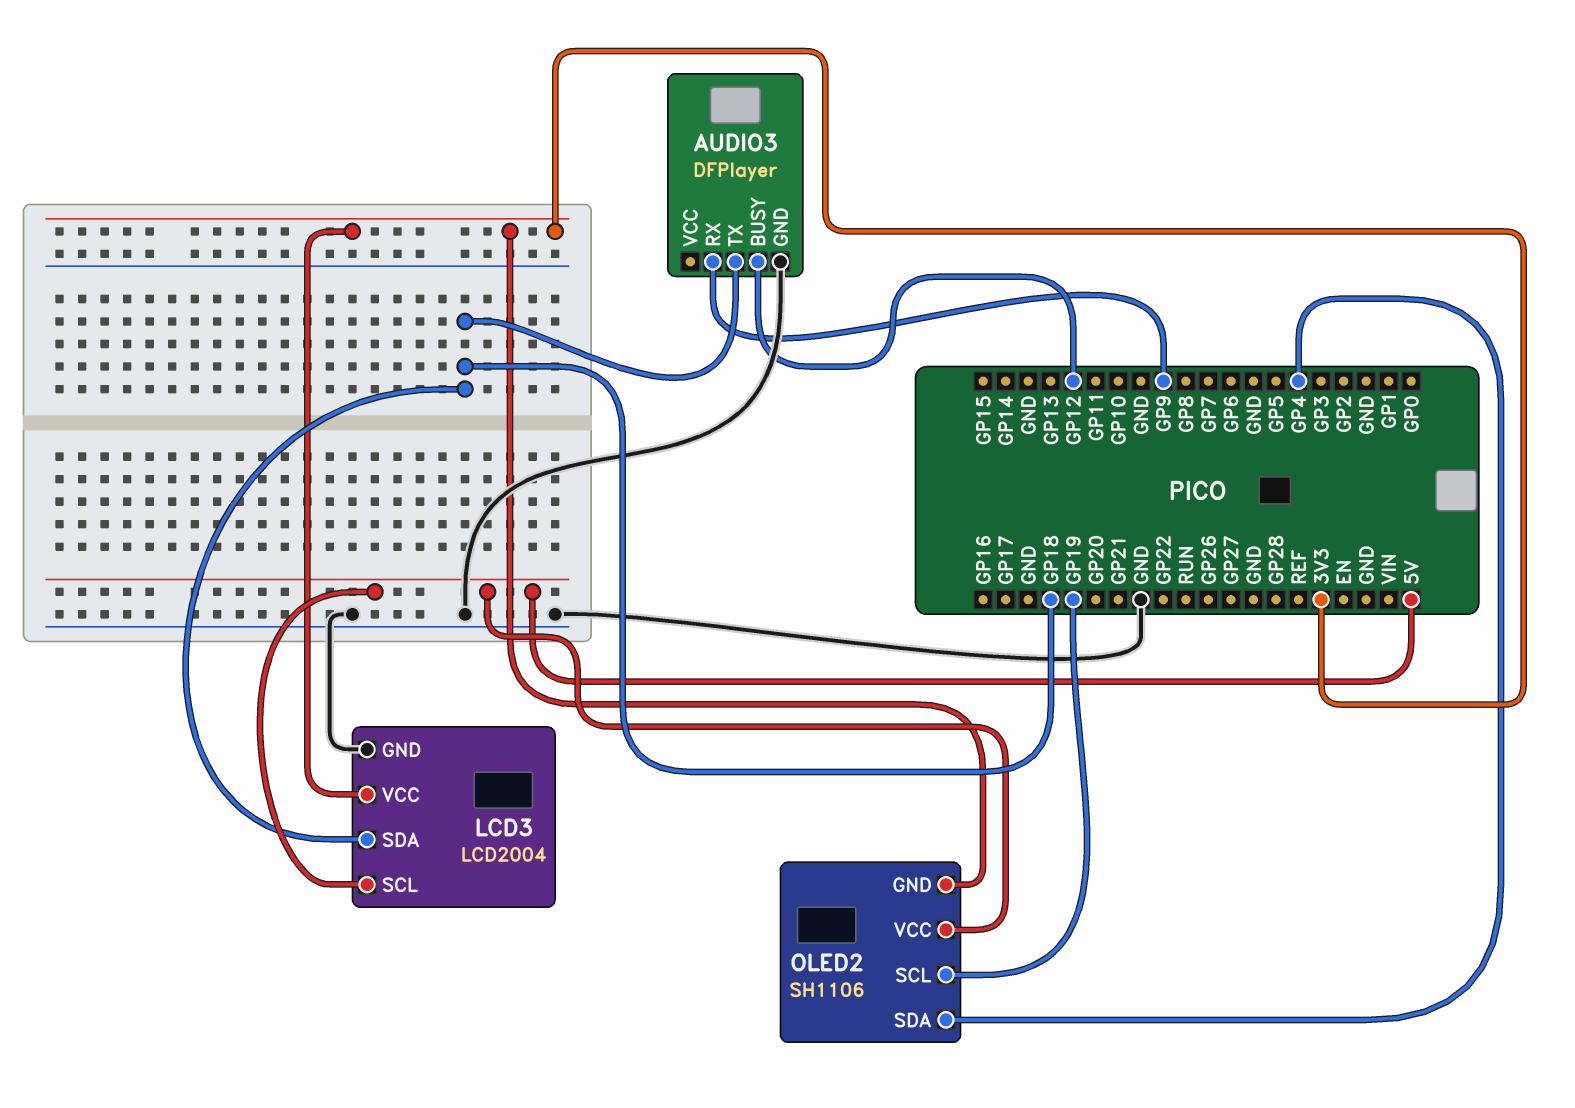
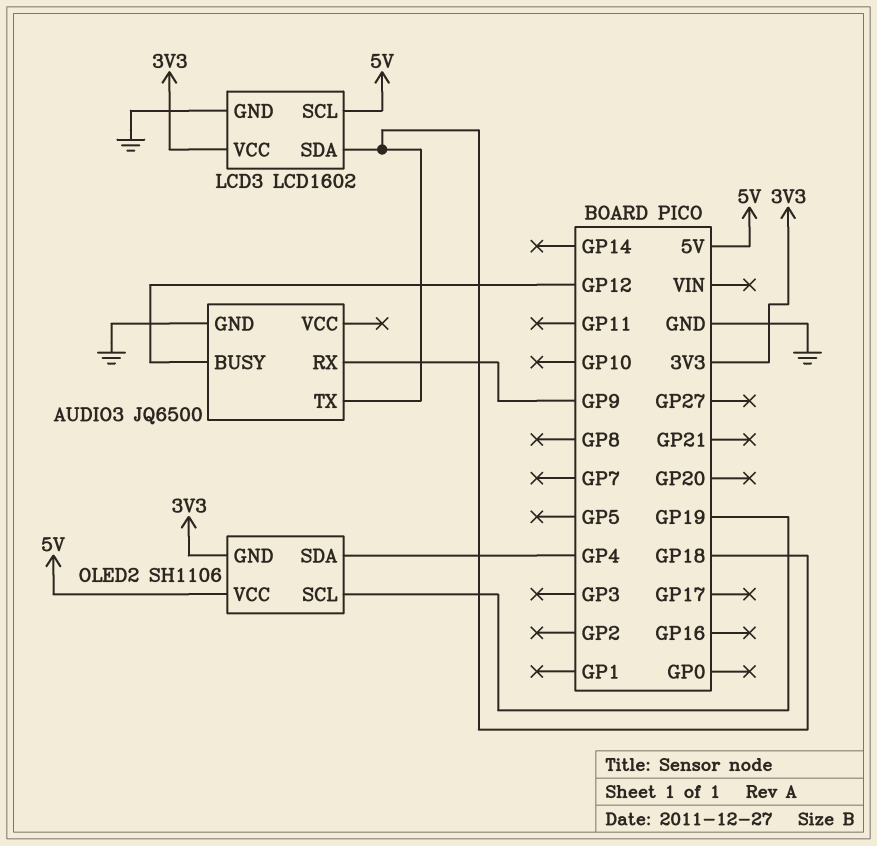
AUDIO3: DFPlayer -> JQ6500
LCD3: LCD2004 -> LCD1602

